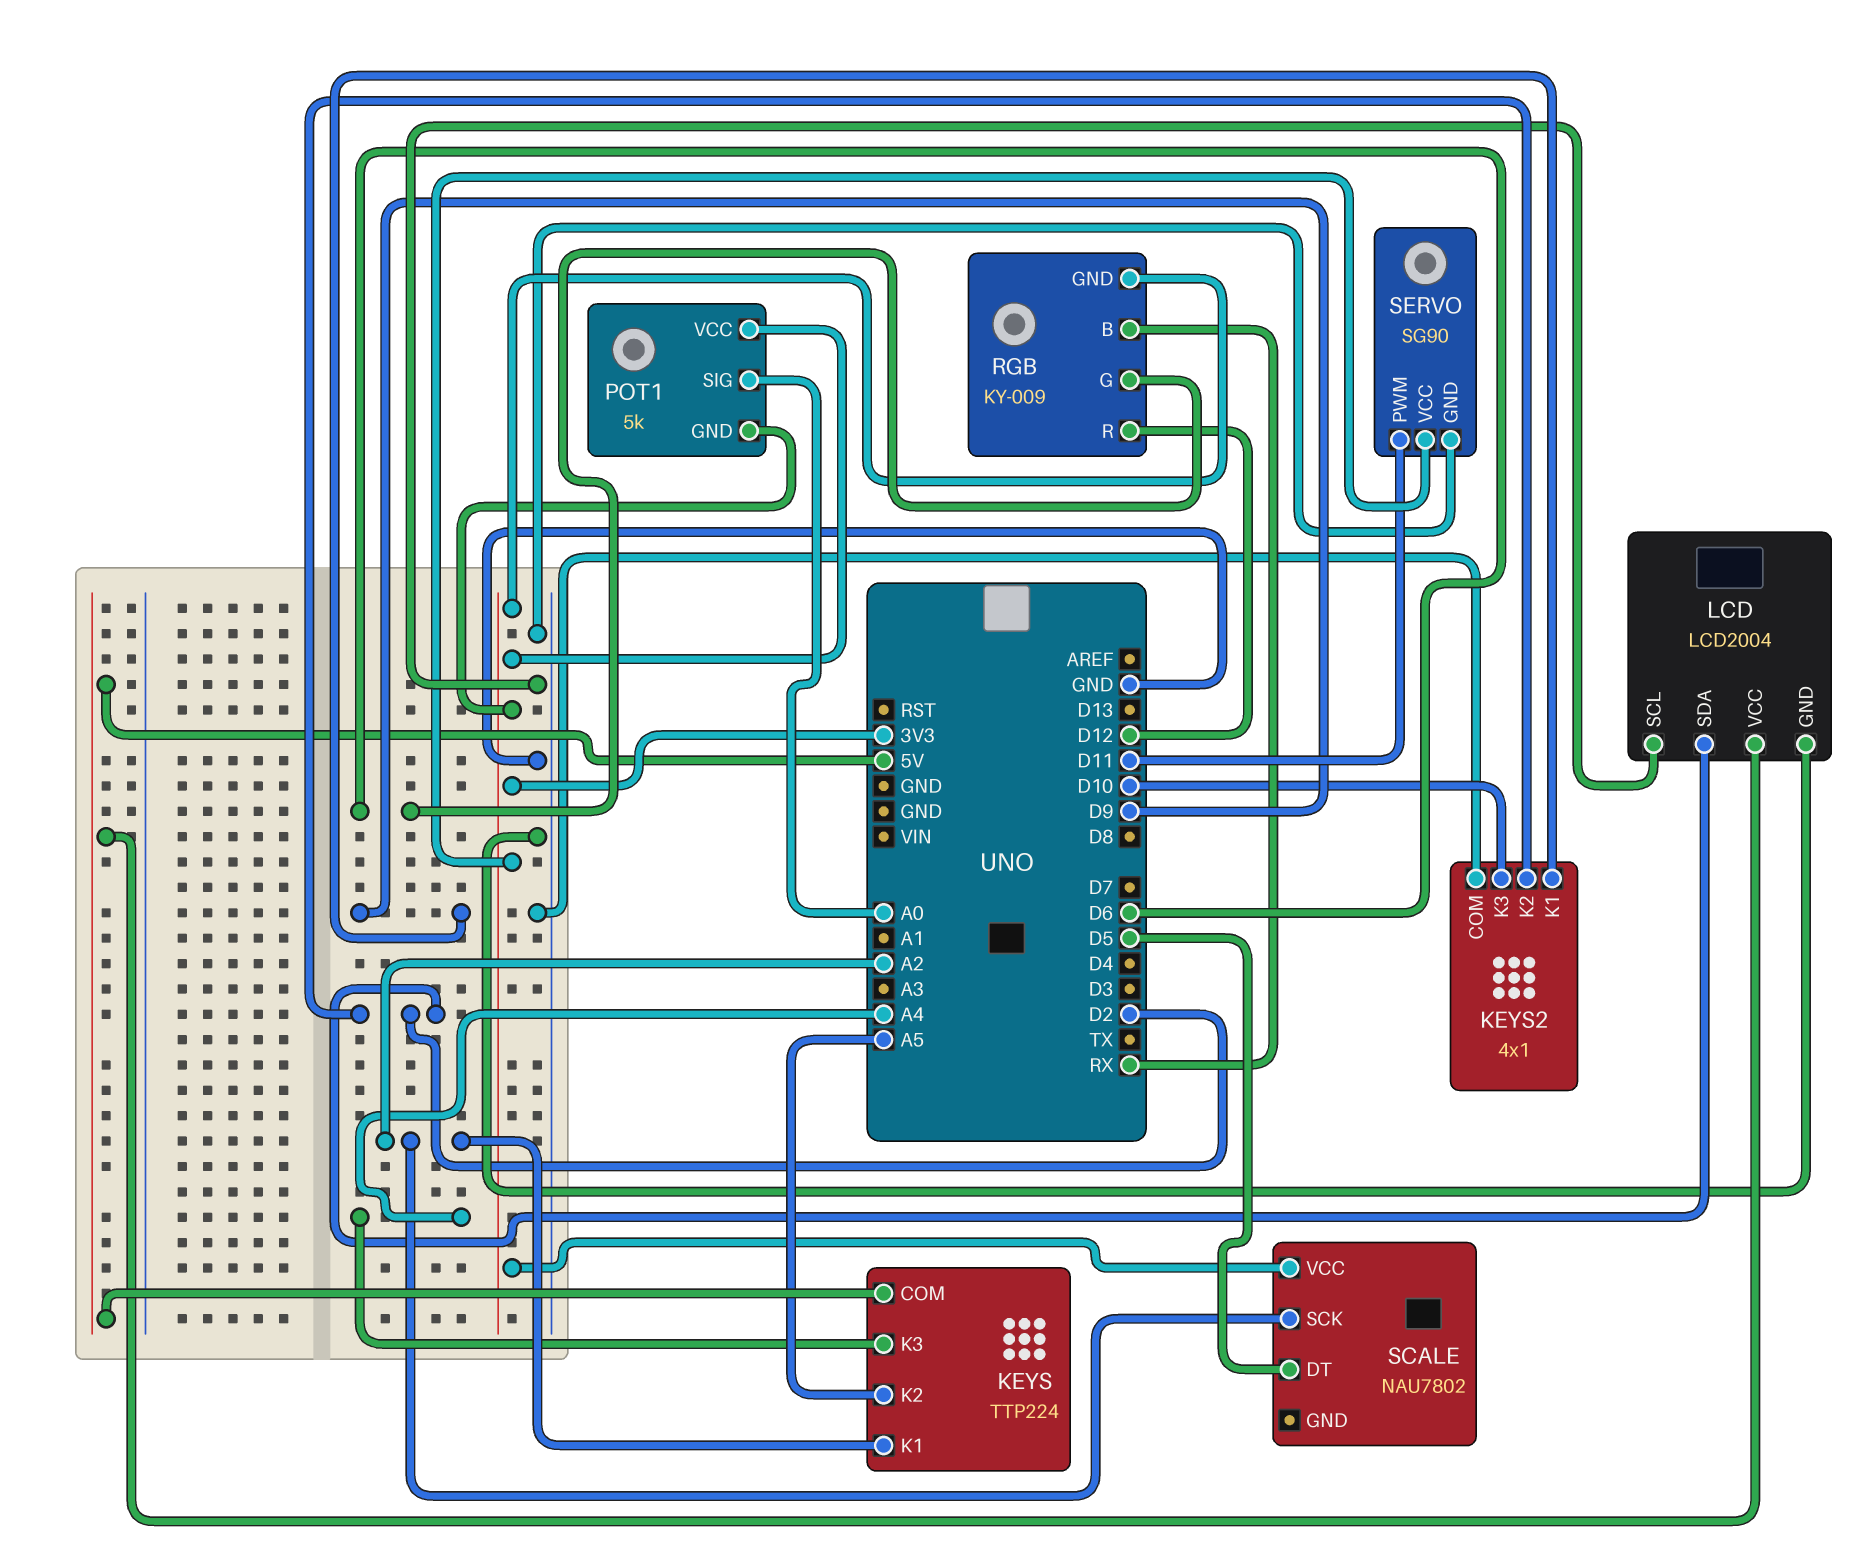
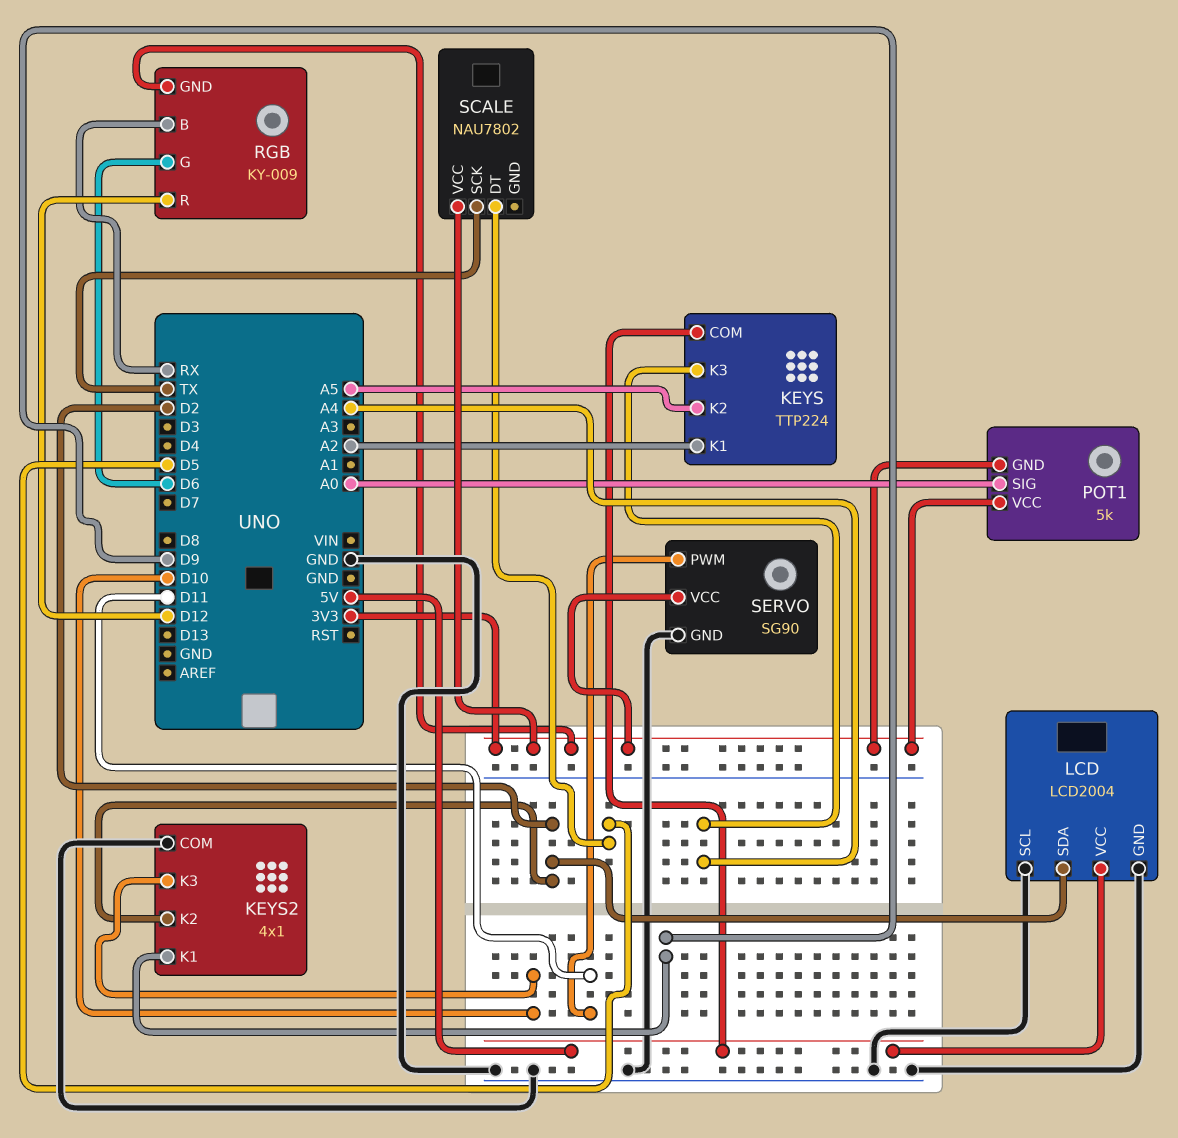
SCALE pin SCK: A2 -> TX

